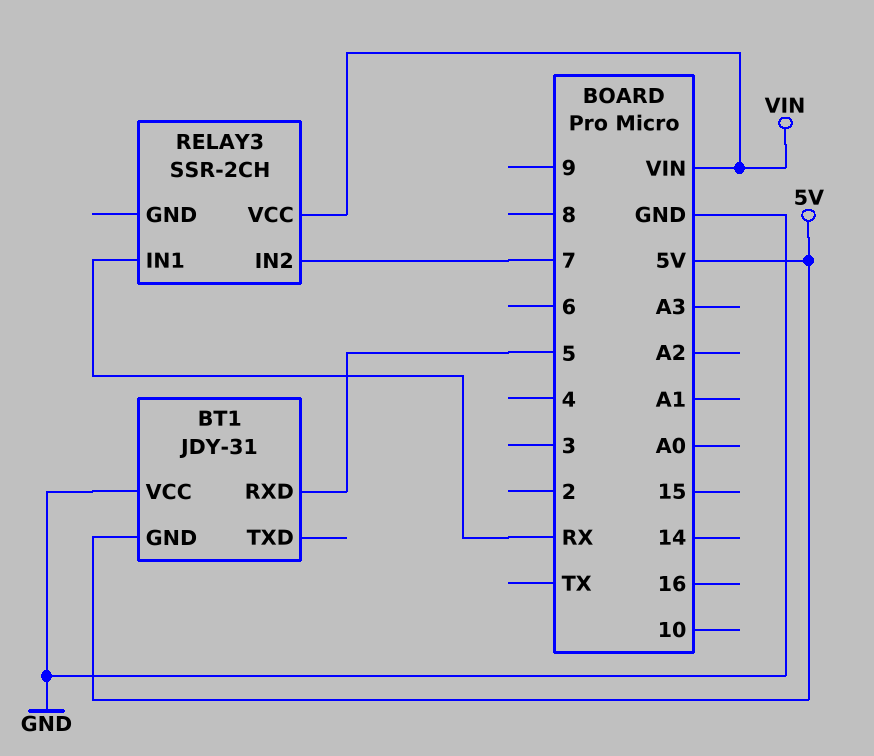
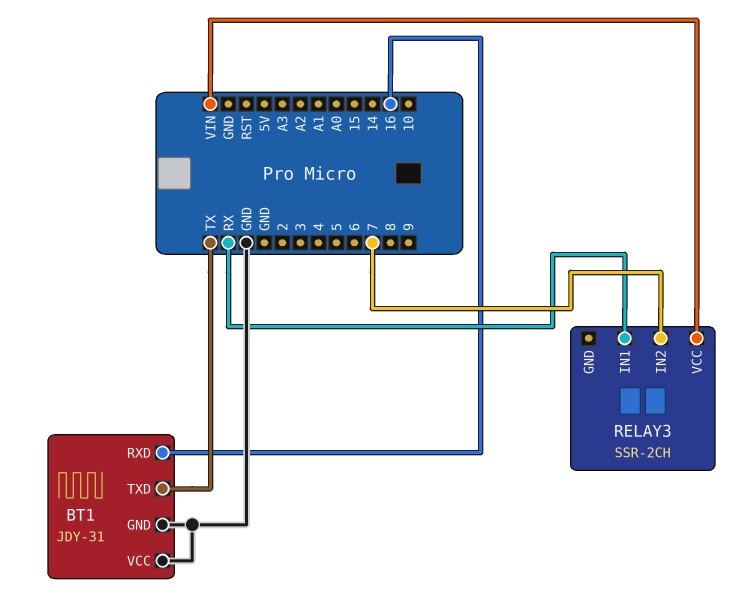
BT1 pin GND: 5V -> GND
BT1 pin RXD: 5 -> 16
BT1 pin TXD: none -> TX

